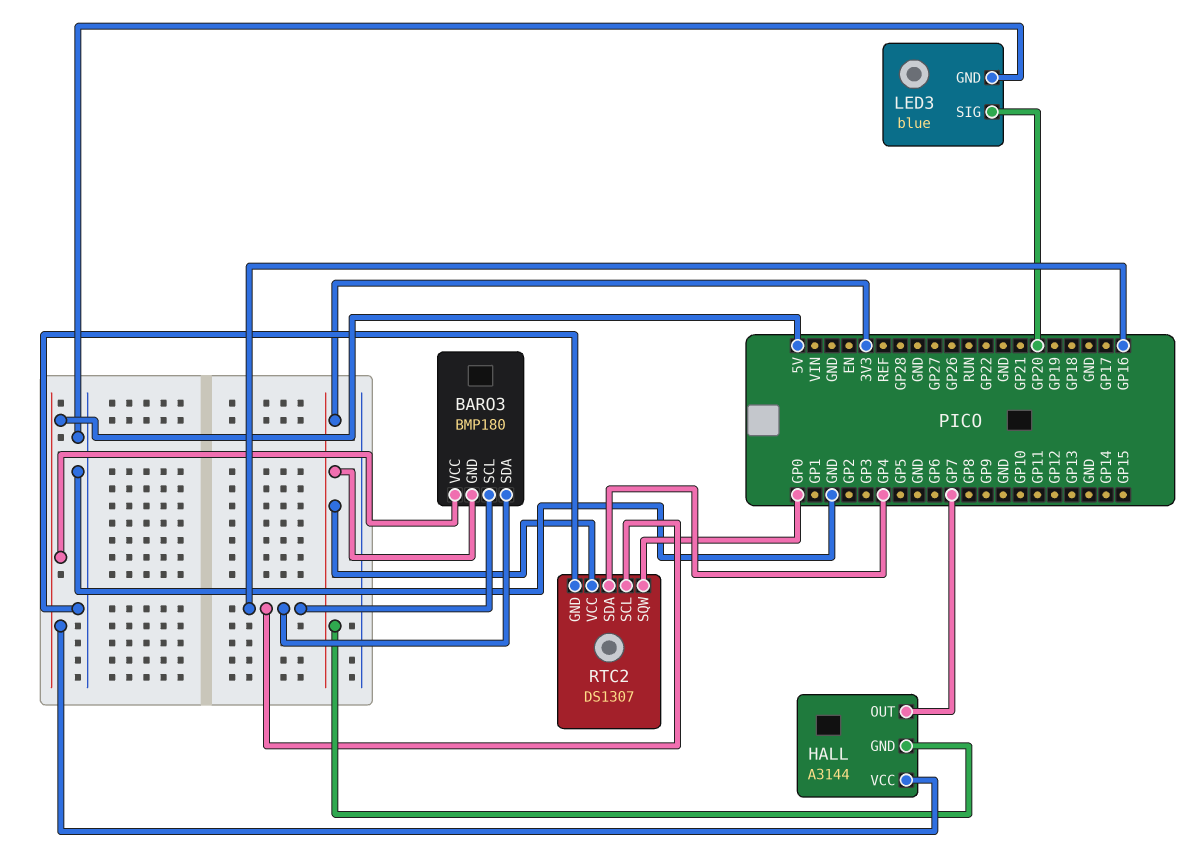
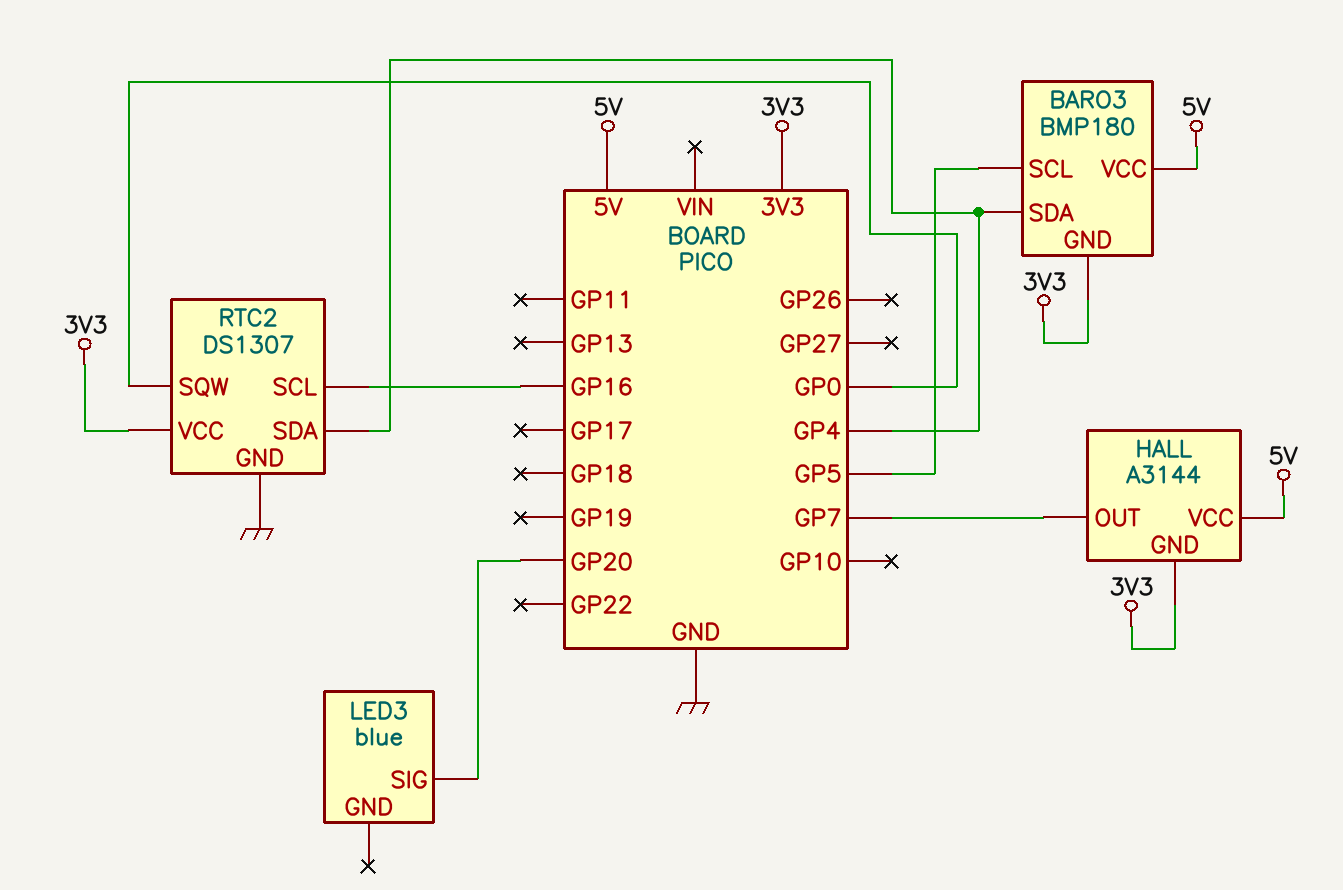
BARO3 pin SCL: GP16 -> GP5
BARO3 pin SDA: GP16 -> GP4
LED3 pin GND: GND -> none

